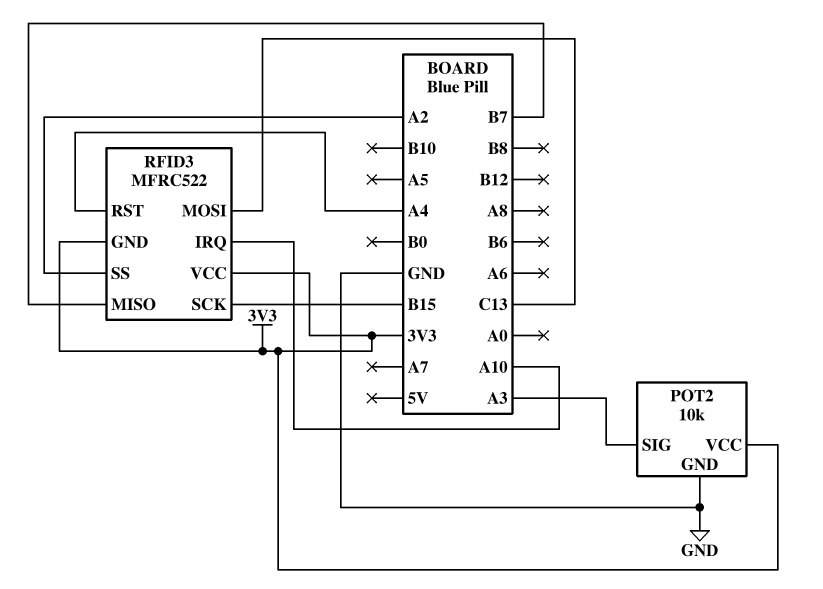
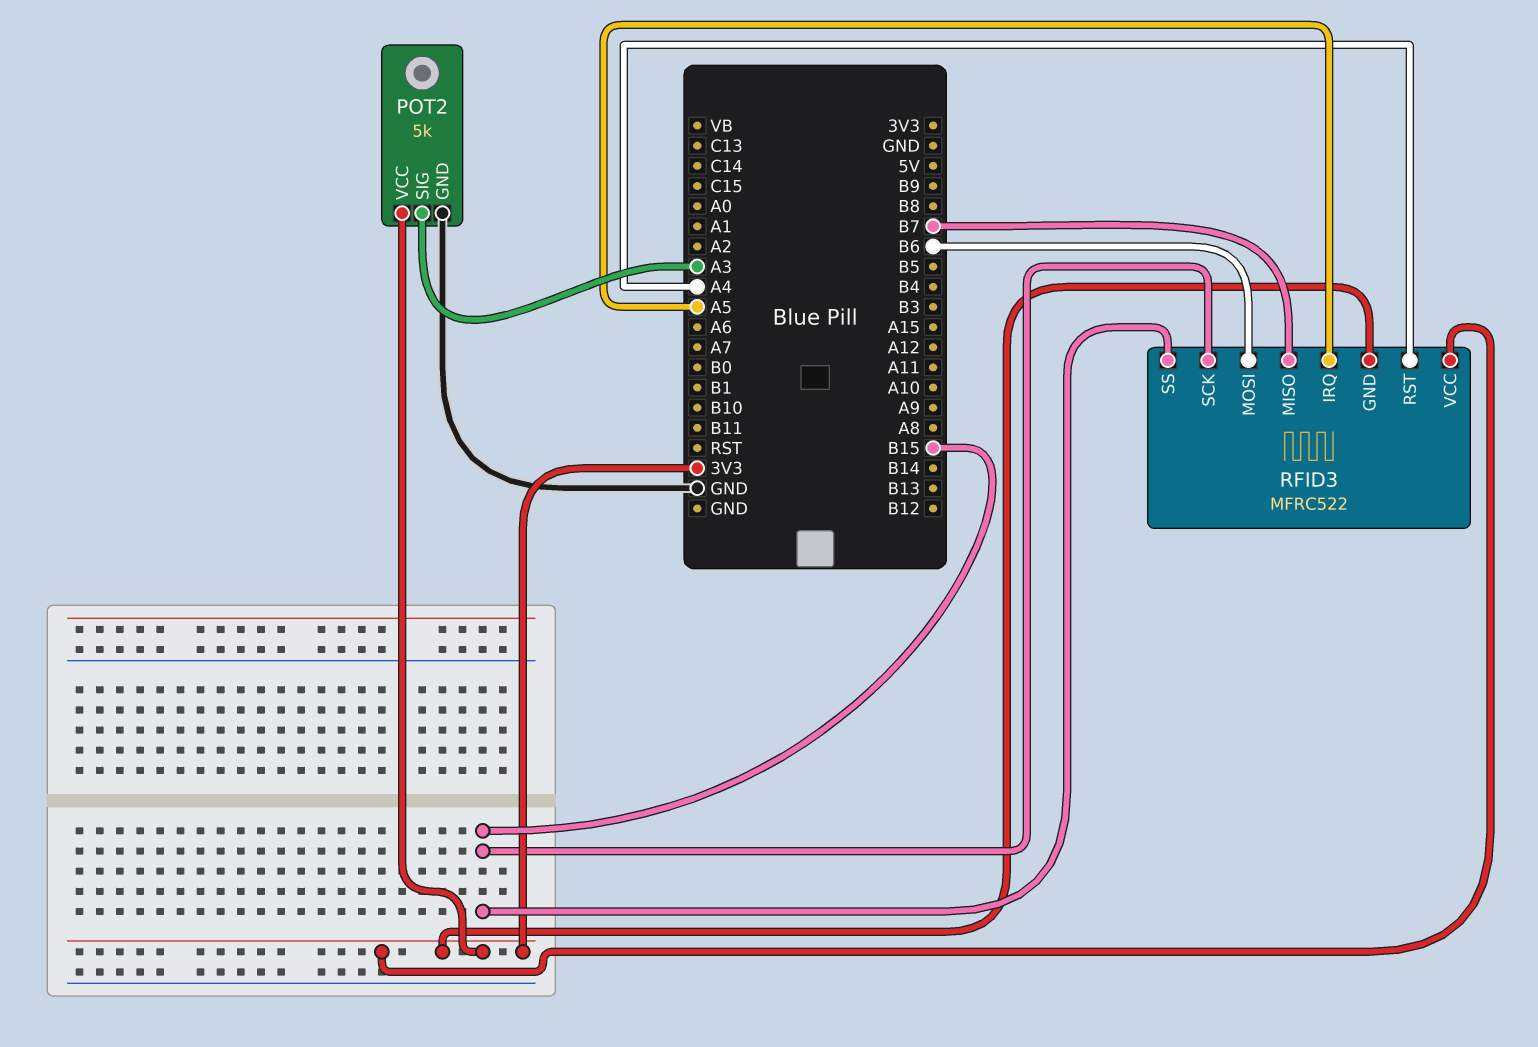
POT2: 10k -> 5k
RFID3 pin IRQ: A10 -> A5
RFID3 pin MOSI: C13 -> B6
RFID3 pin SS: A2 -> B15

